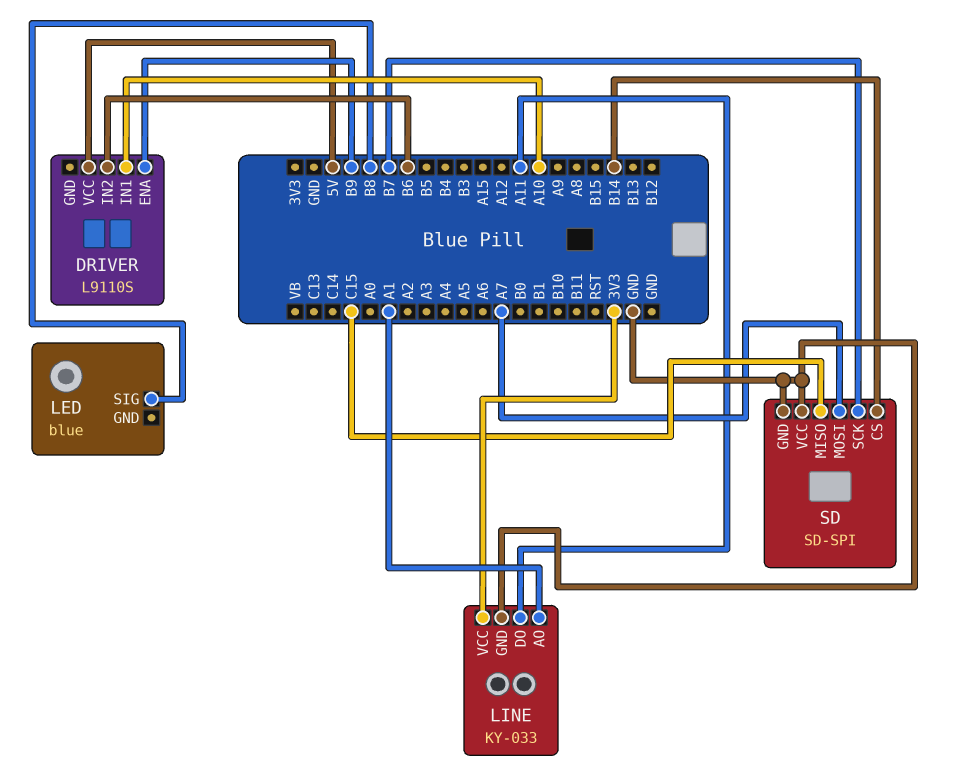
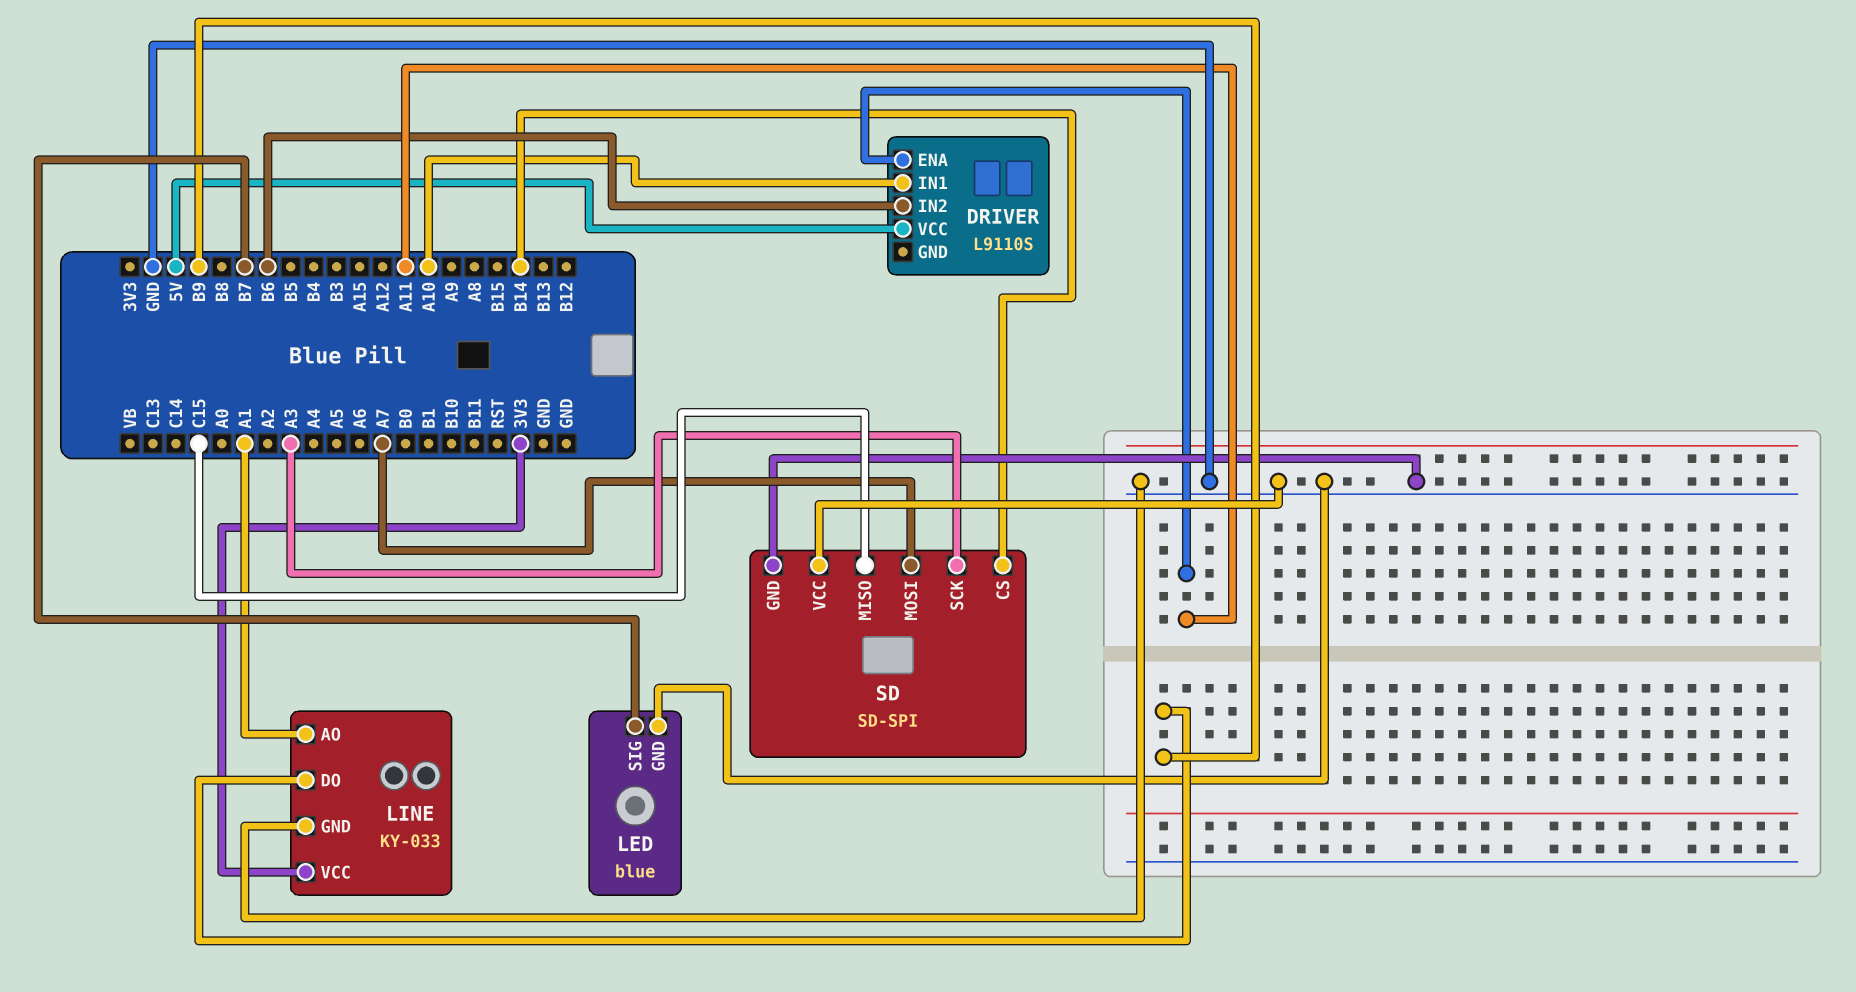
DRIVER pin ENA: B9 -> A11
LED pin GND: none -> GND
LED pin SIG: B8 -> B7
LINE pin DO: A11 -> B9
SD pin SCK: B7 -> A3

